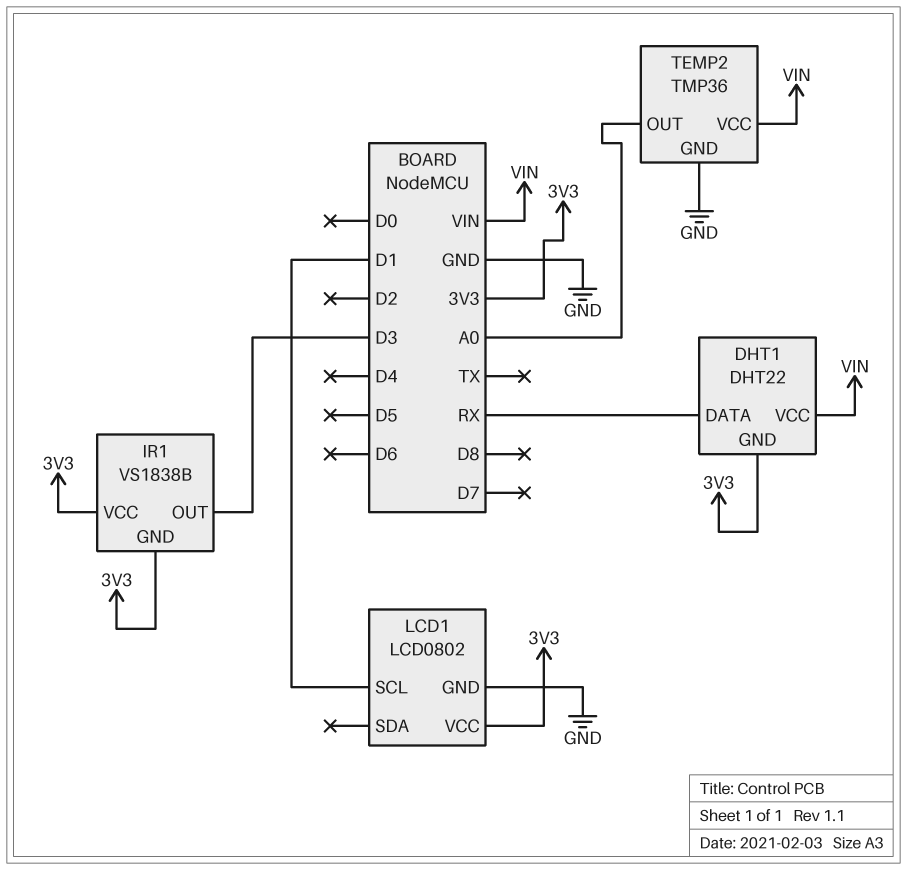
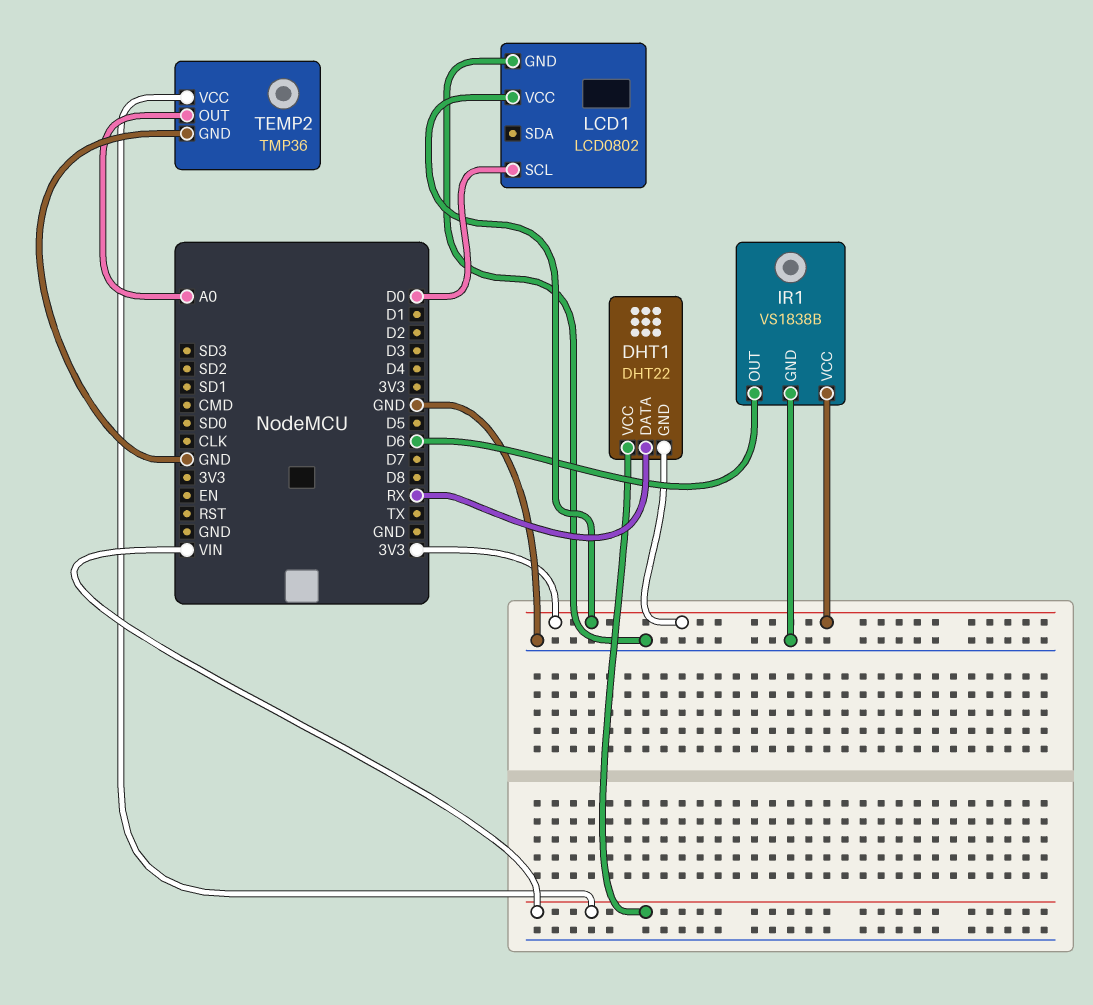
IR1 pin GND: 3V3 -> GND
IR1 pin OUT: D3 -> D6
LCD1 pin SCL: D1 -> D0

